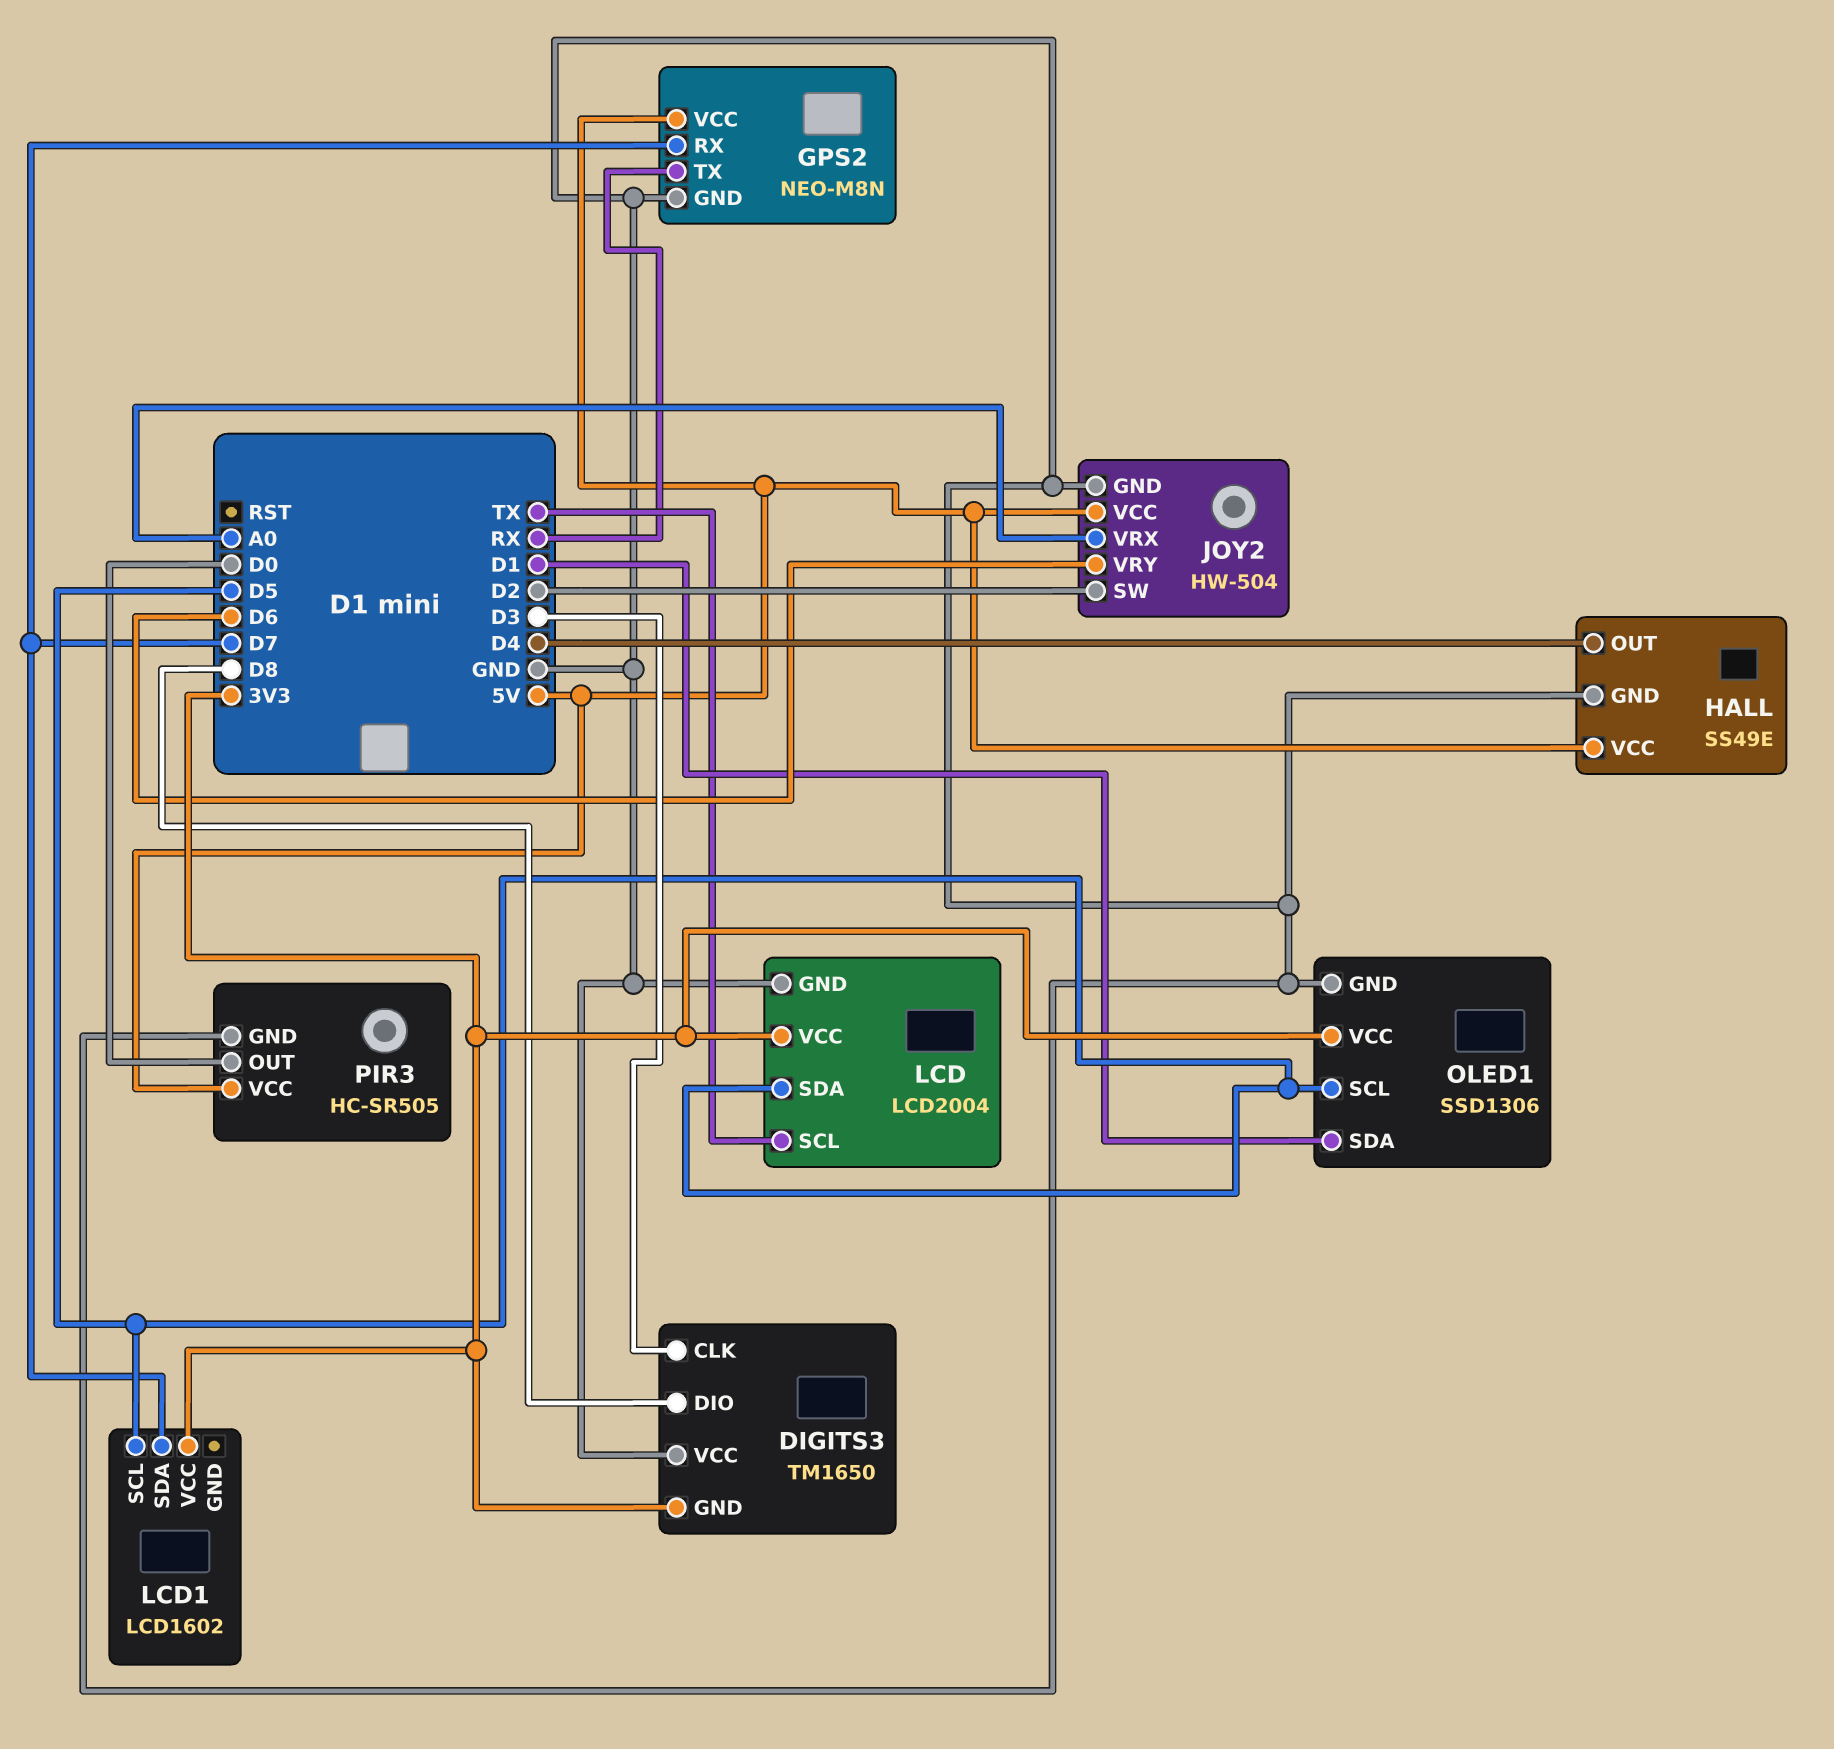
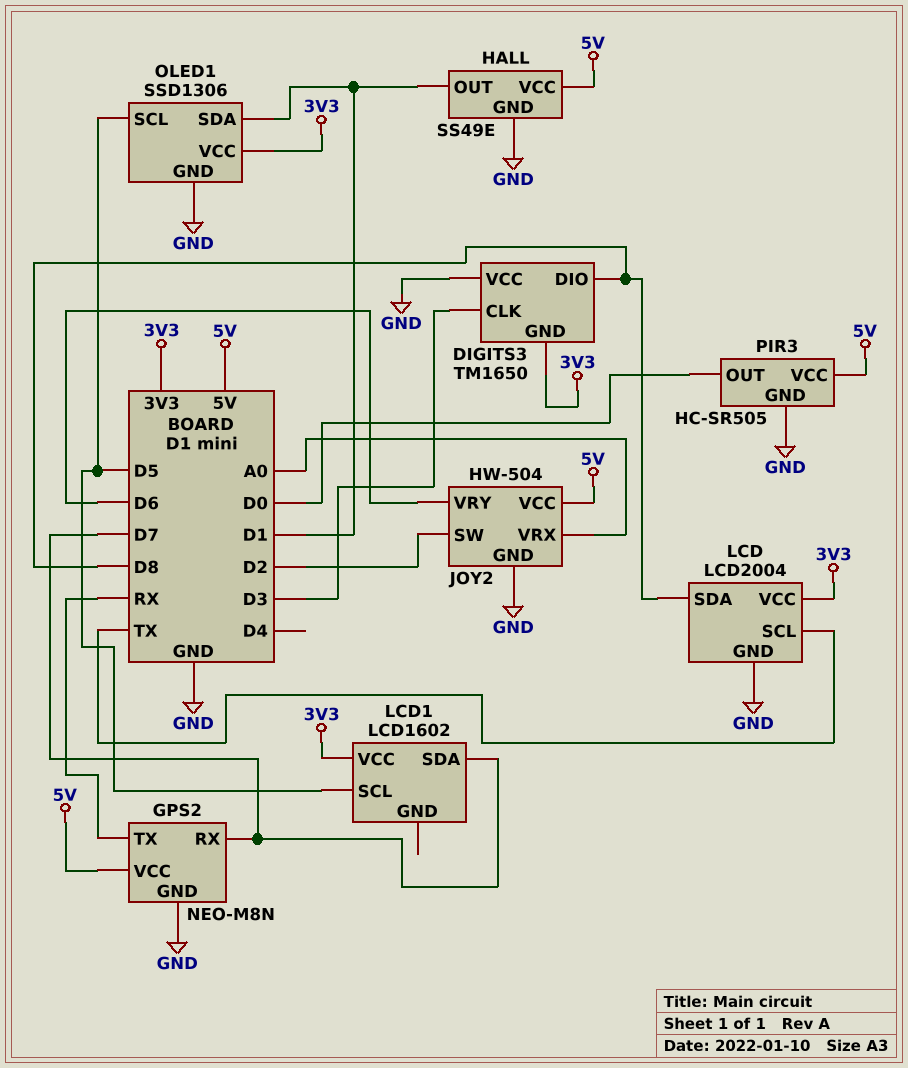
HALL pin OUT: D4 -> D1
LCD pin SDA: D5 -> D8

